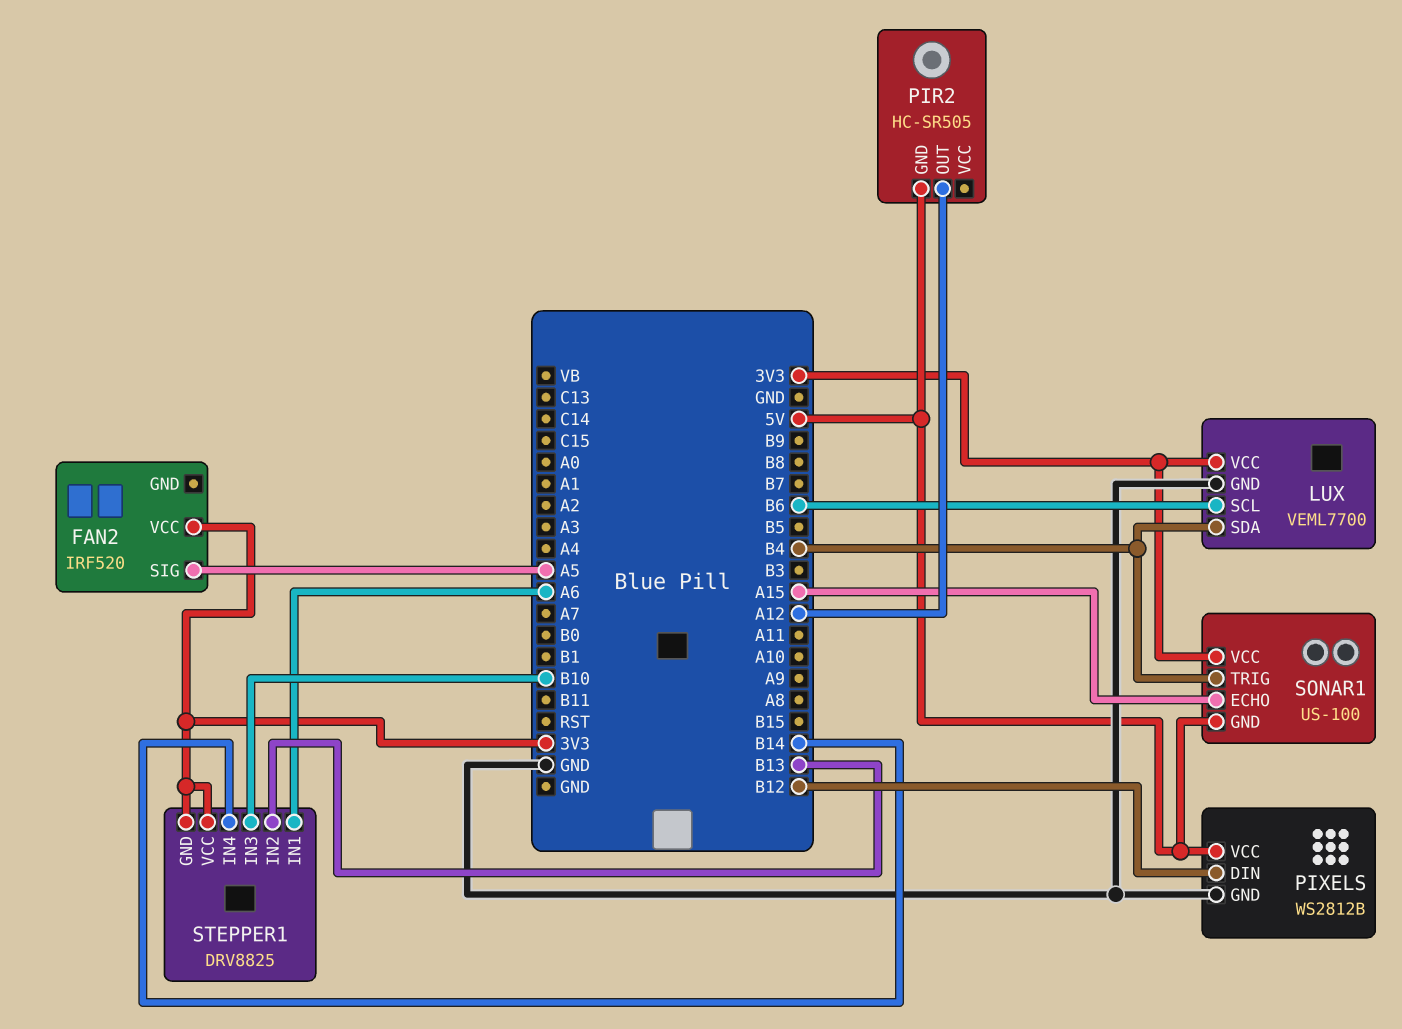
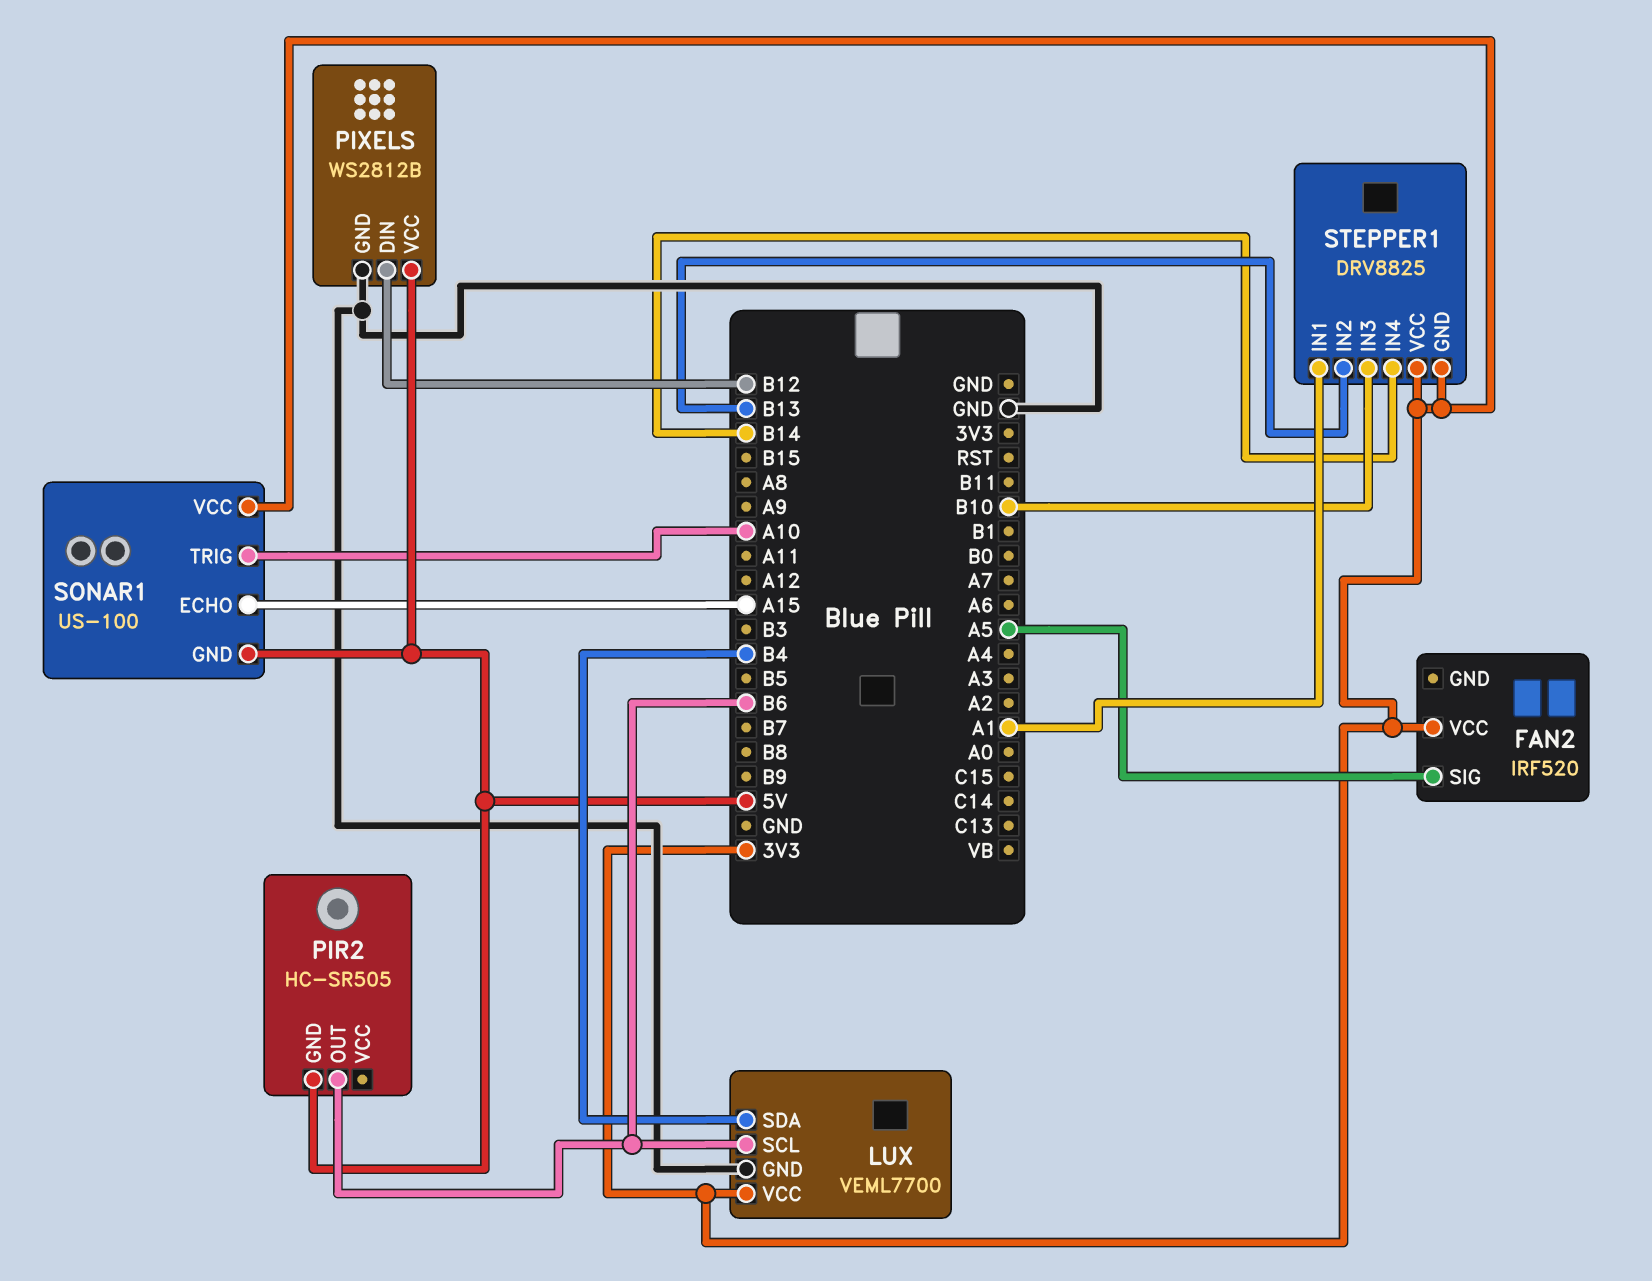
PIR2 pin OUT: A12 -> B6
SONAR1 pin TRIG: B4 -> A10
STEPPER1 pin IN1: A6 -> A1

